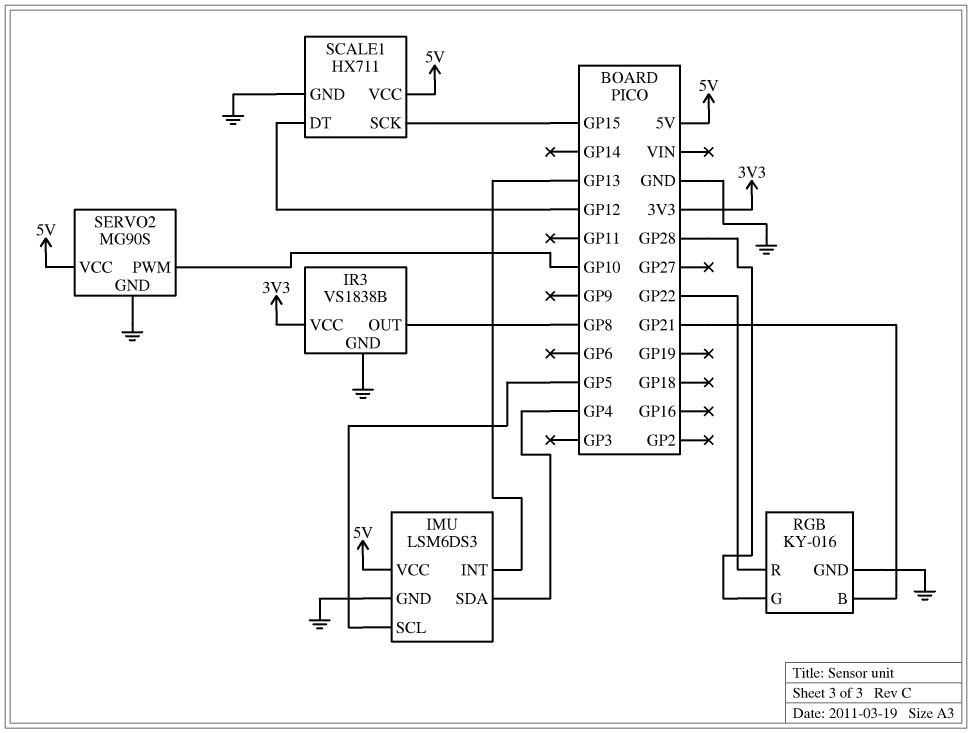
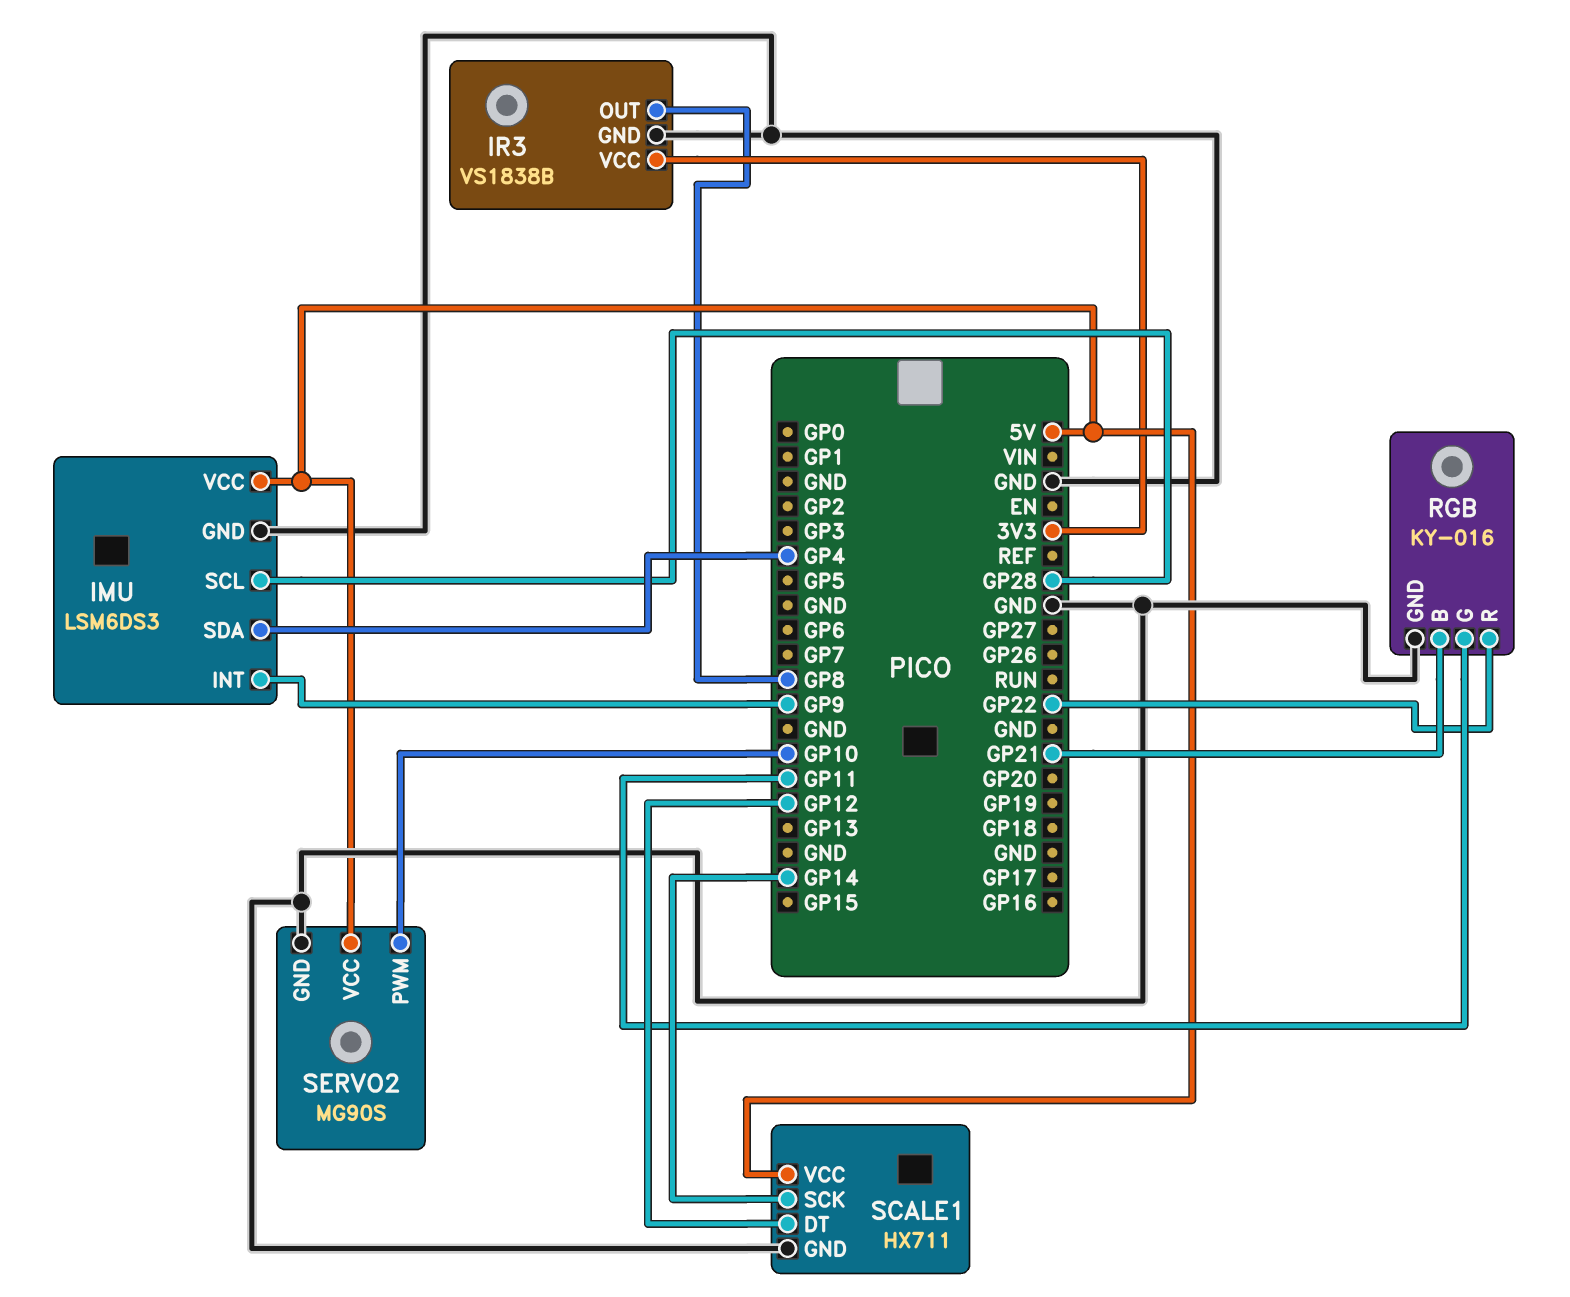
IMU pin INT: GP13 -> GP9
IMU pin SCL: GP5 -> GP28
RGB pin G: GP28 -> GP11
SCALE1 pin SCK: GP15 -> GP14

